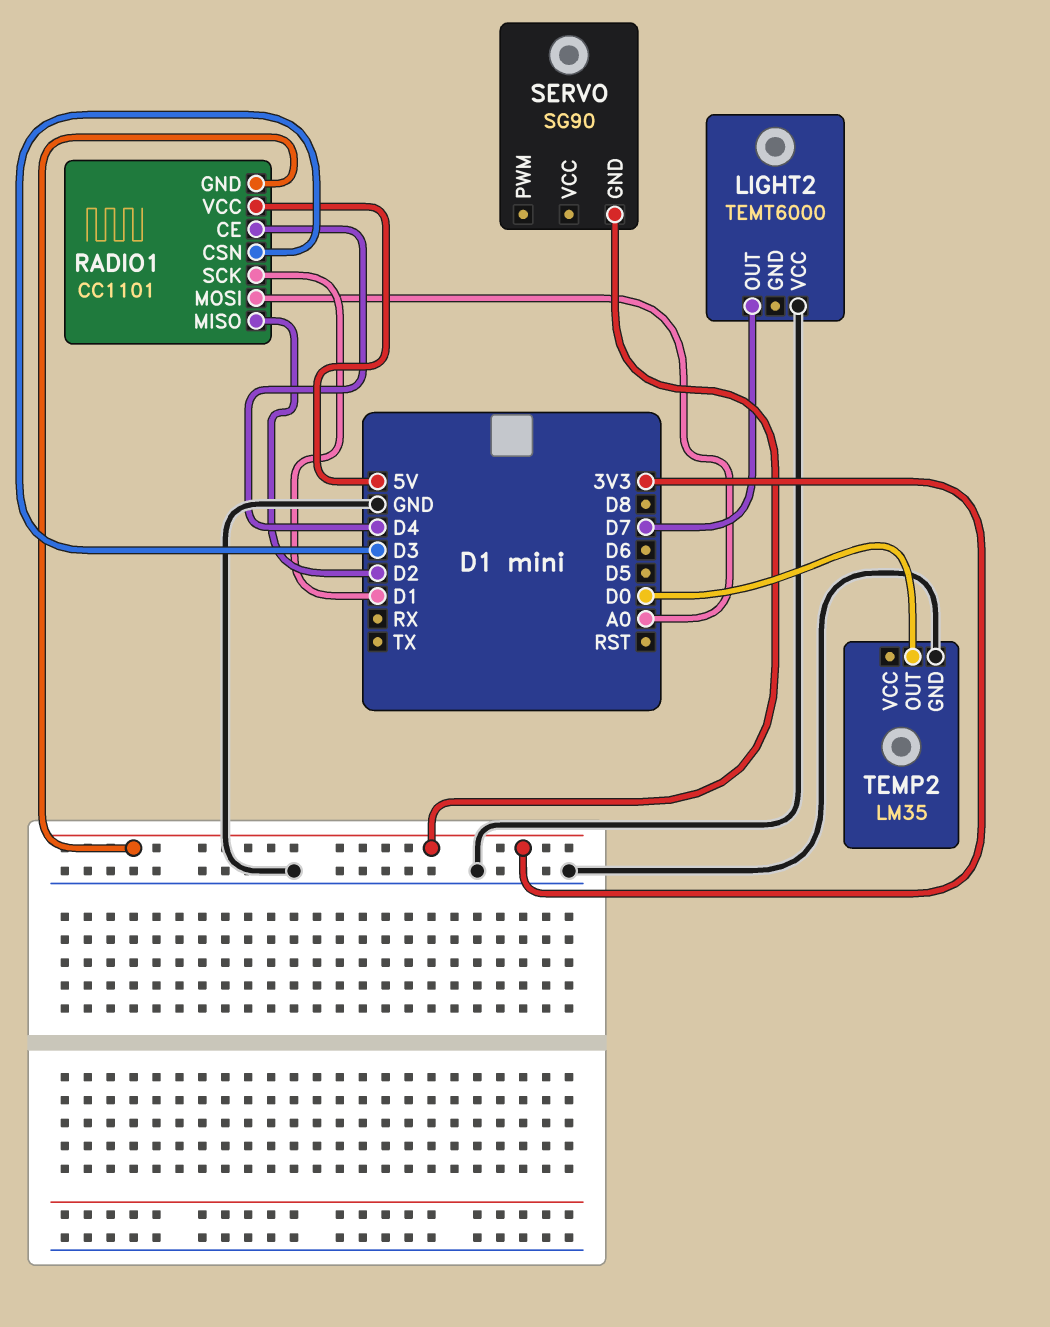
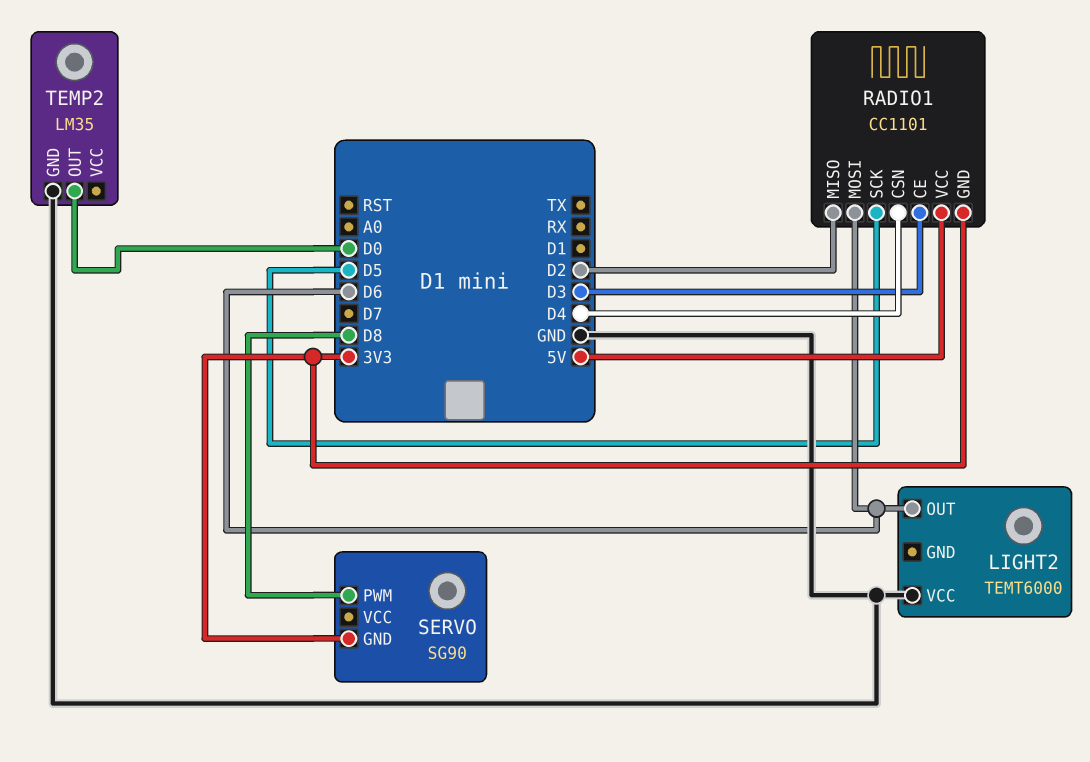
LIGHT2 pin OUT: D7 -> D6
RADIO1 pin CE: D4 -> D3
RADIO1 pin CSN: D3 -> D4
RADIO1 pin MOSI: A0 -> D6
RADIO1 pin SCK: D1 -> D5
SERVO pin PWM: none -> D8

